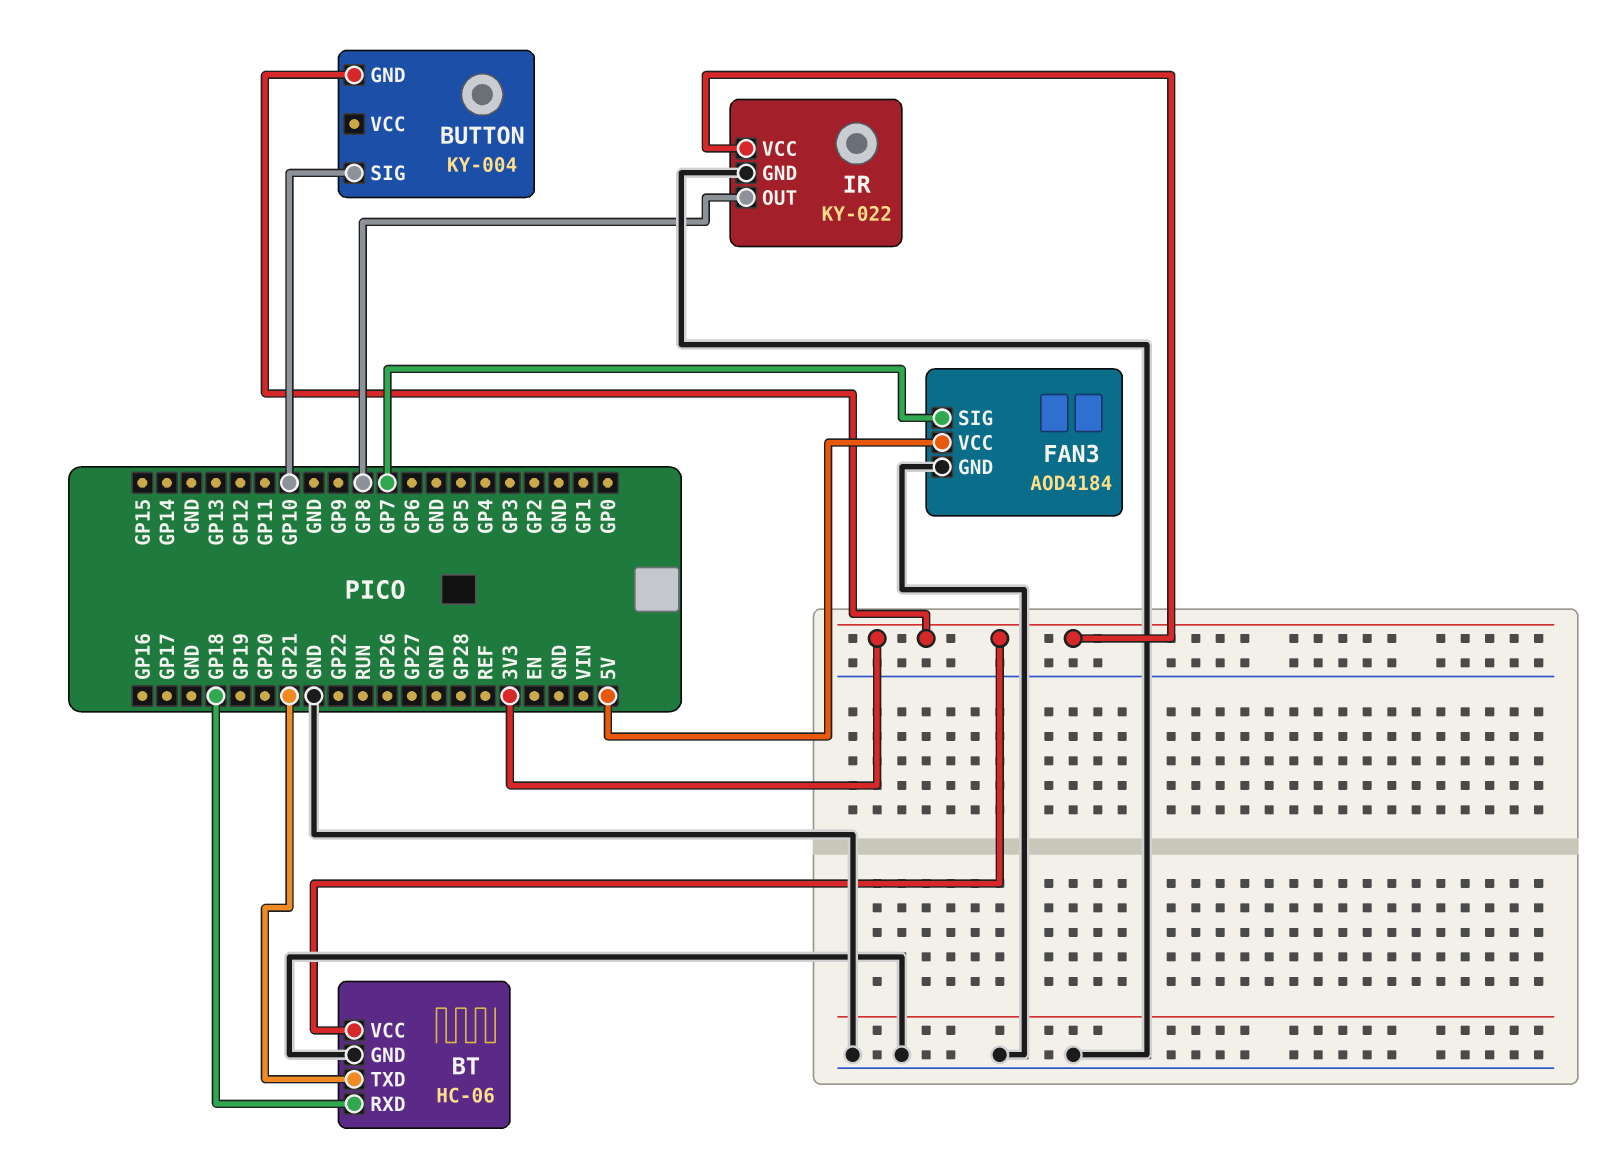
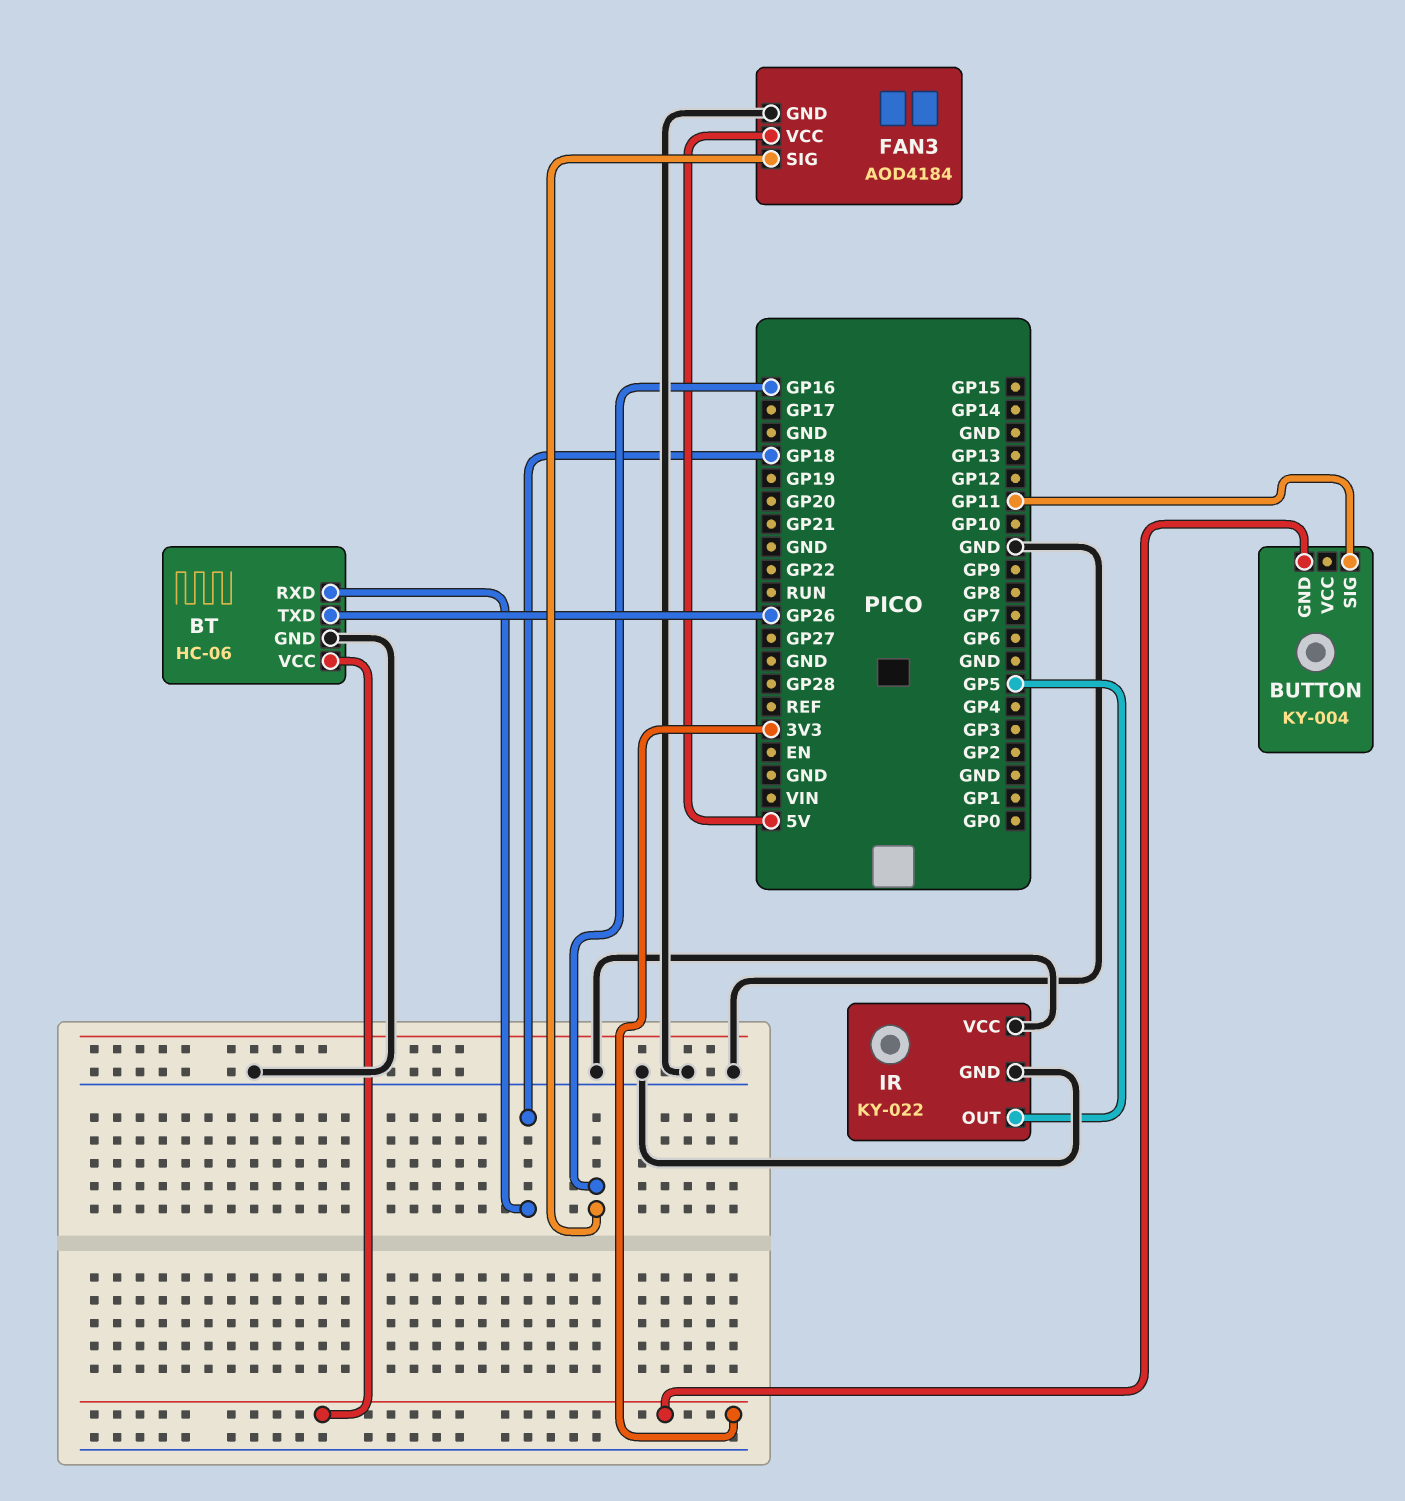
BT pin TXD: GP21 -> GP26
BUTTON pin SIG: GP10 -> GP11
FAN3 pin SIG: GP7 -> GP16
IR pin OUT: GP8 -> GP5
IR pin VCC: 3V3 -> GND

